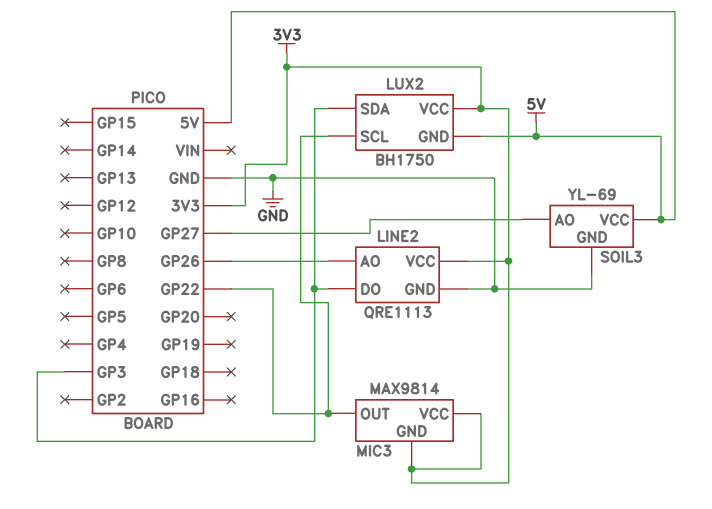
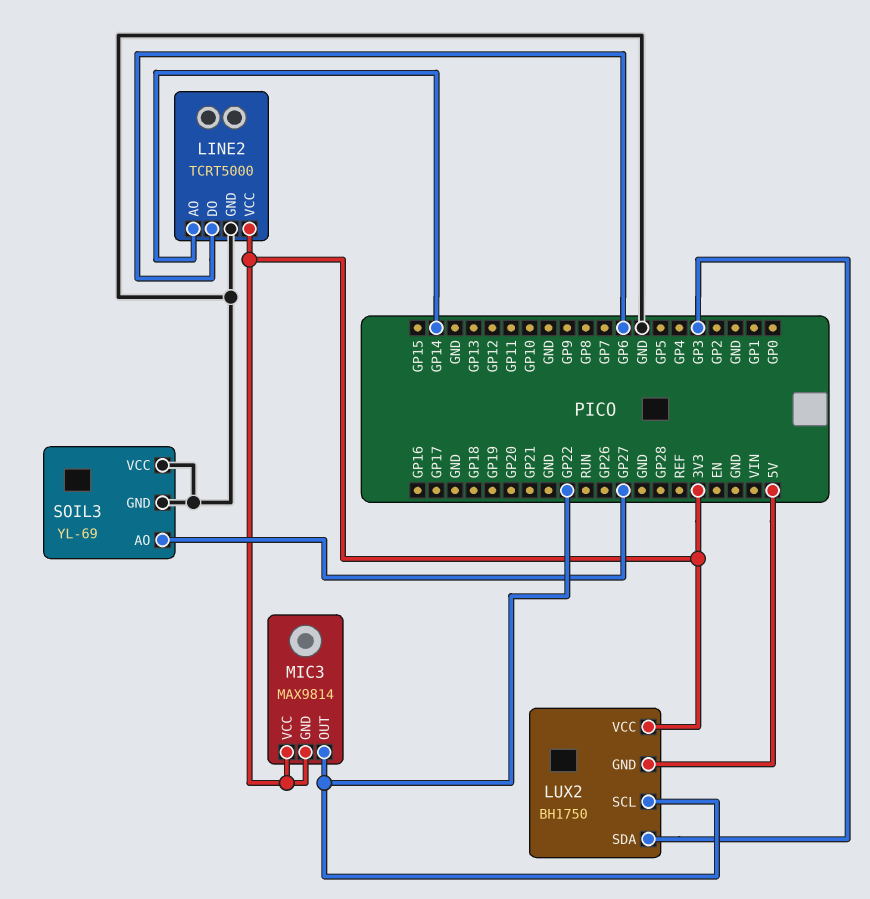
LINE2: QRE1113 -> TCRT5000
LINE2 pin AO: GP26 -> GP14
LINE2 pin DO: GP3 -> GP6
SOIL3 pin VCC: 5V -> GND

